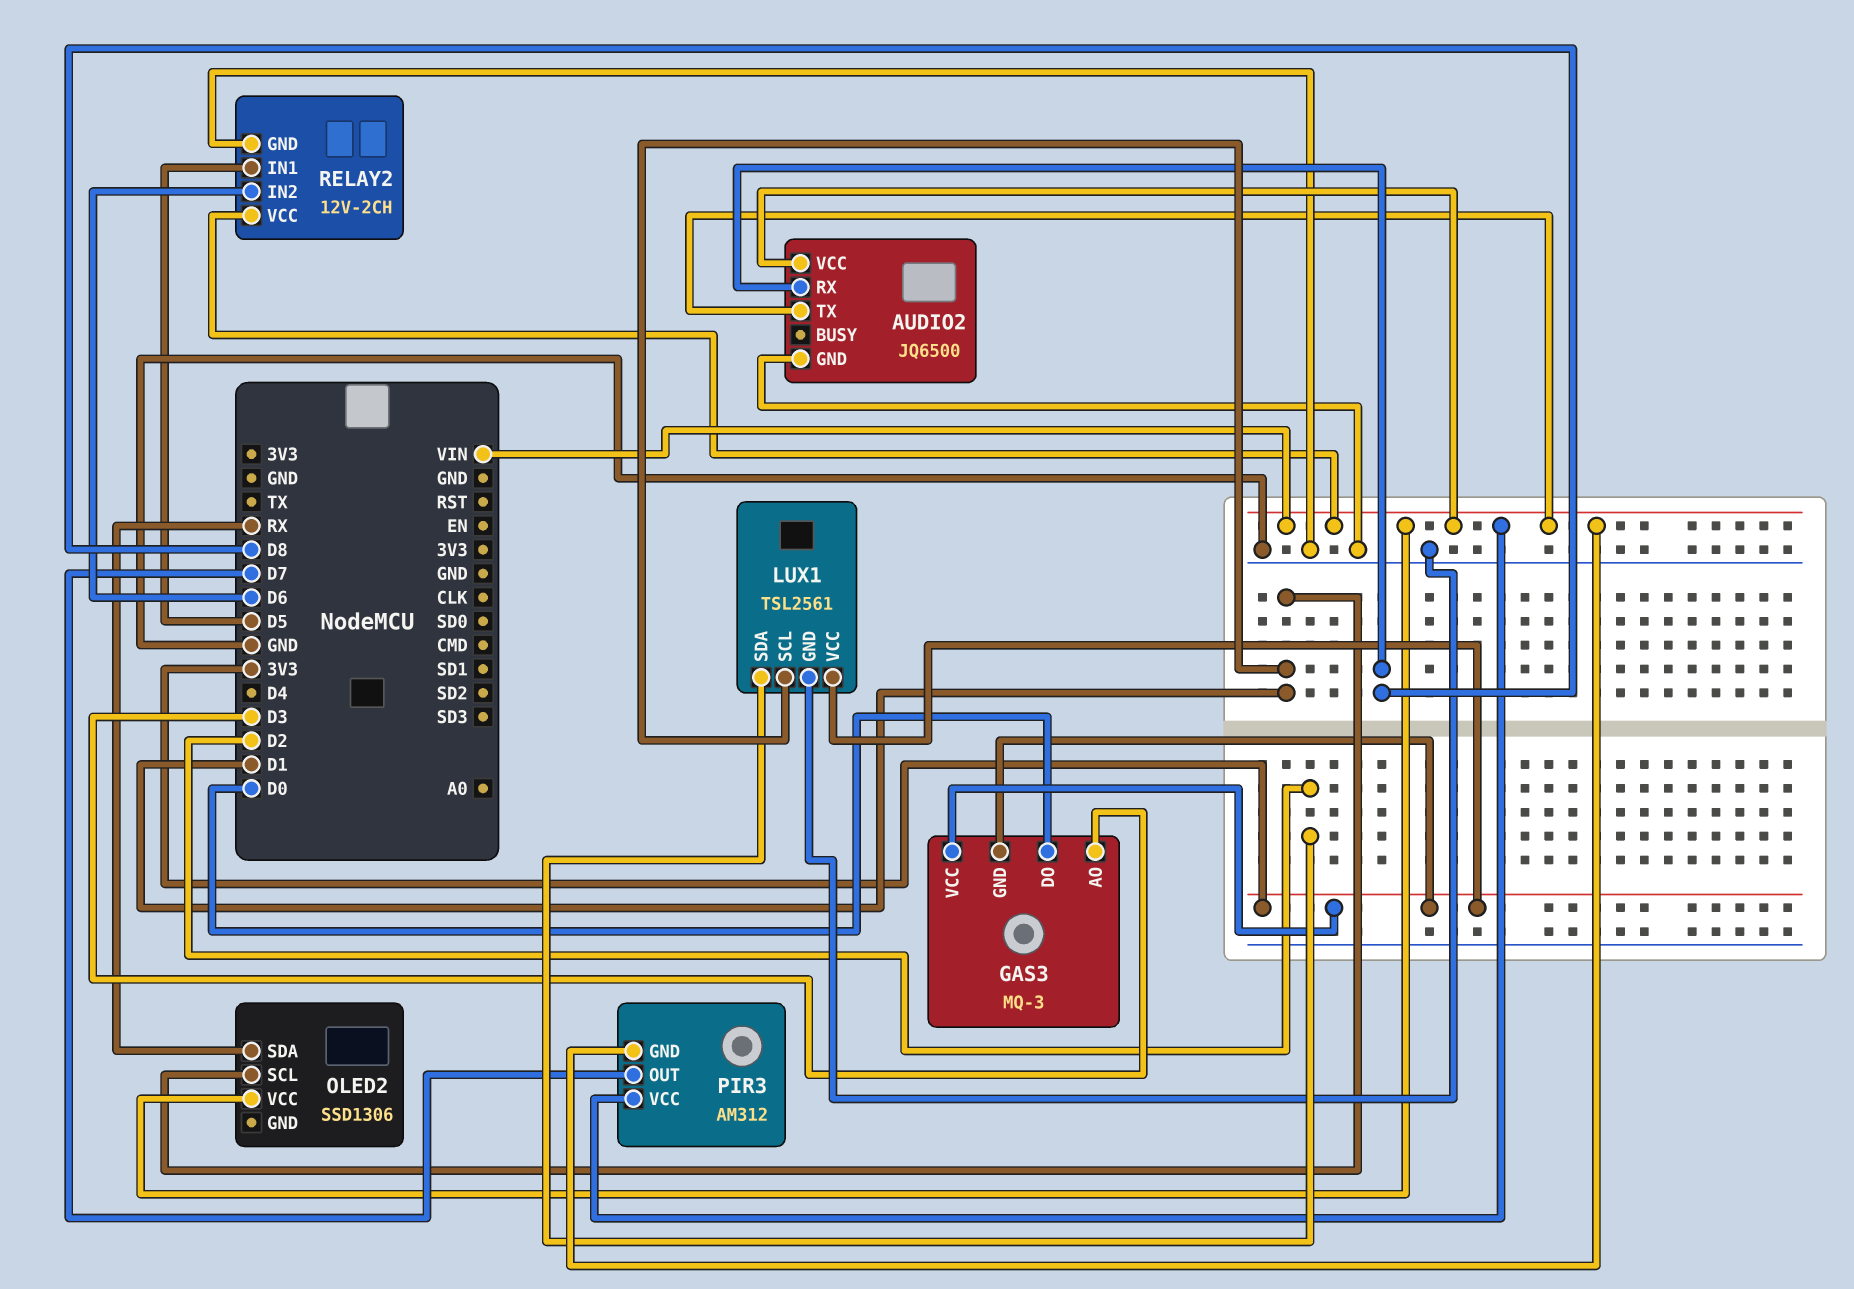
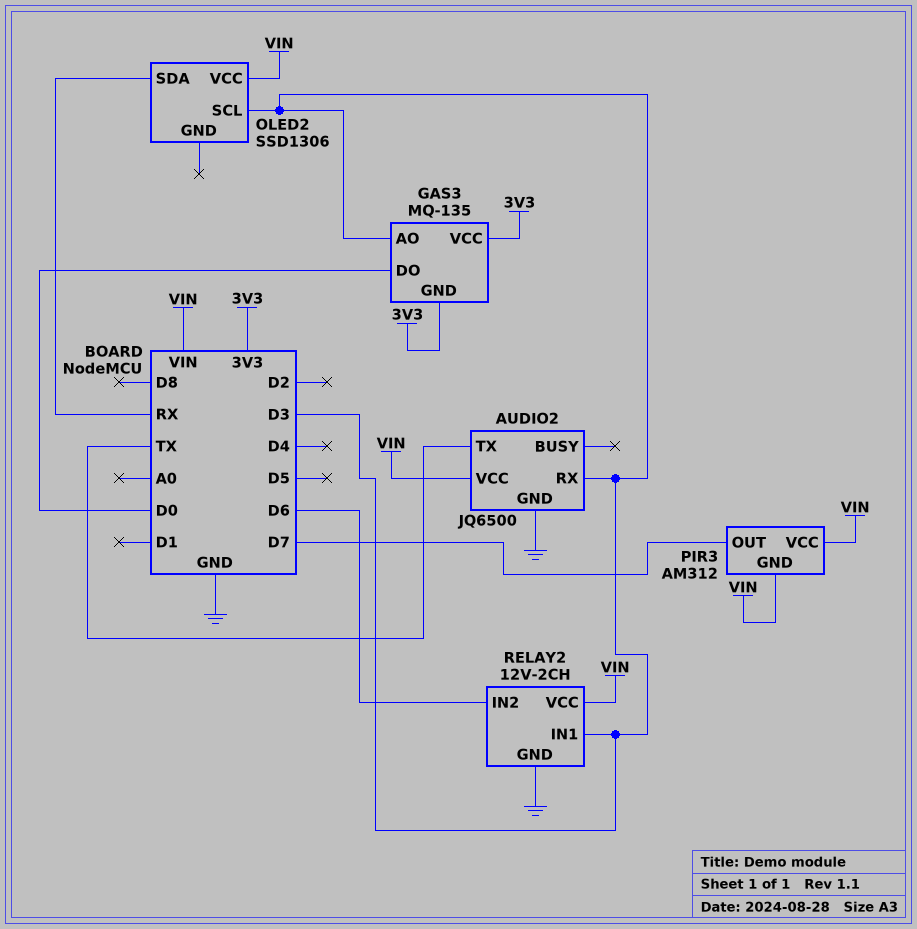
AUDIO2 pin RX: D8 -> D3
AUDIO2 pin TX: VIN -> TX
GAS3: MQ-3 -> MQ-135
LUX1: TSL2561 -> none
LUX1 pin GND: GND -> none
LUX1 pin SCL: D1 -> none
LUX1 pin SDA: D2 -> none
LUX1 pin VCC: 3V3 -> none
OLED2 pin SCL: D1 -> D3
RELAY2 pin IN1: D5 -> D3

